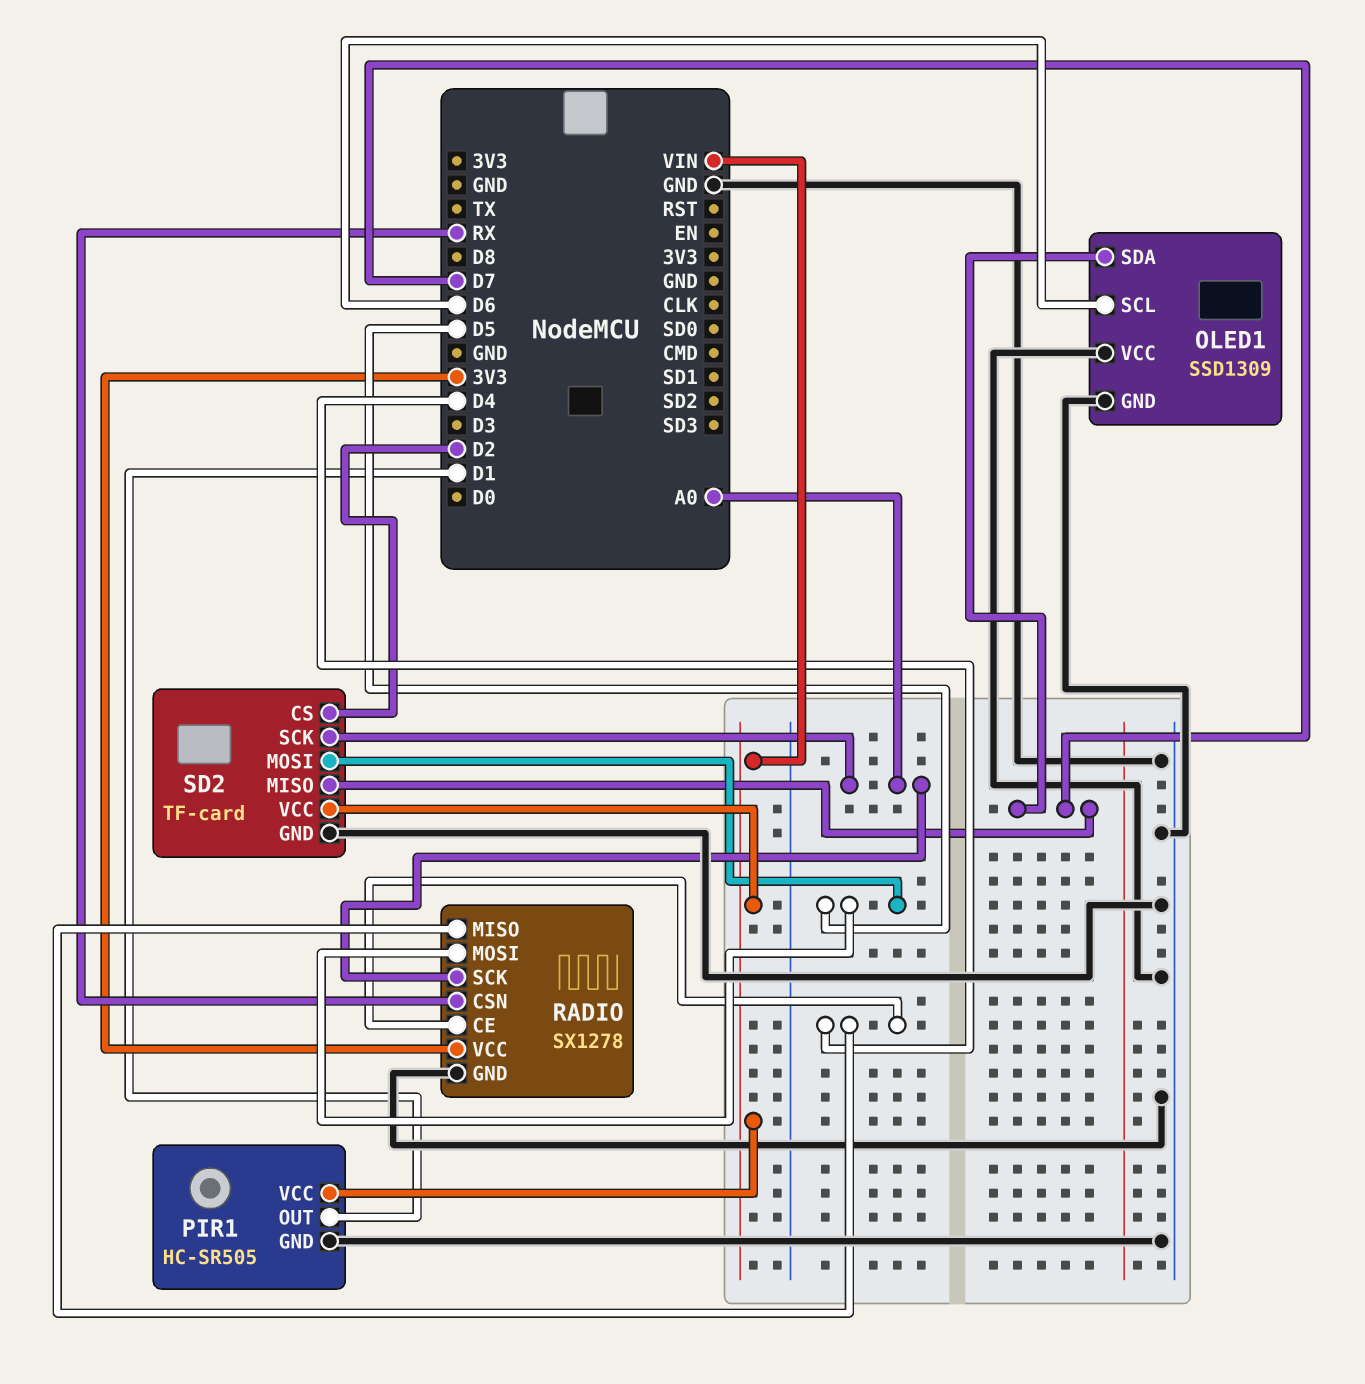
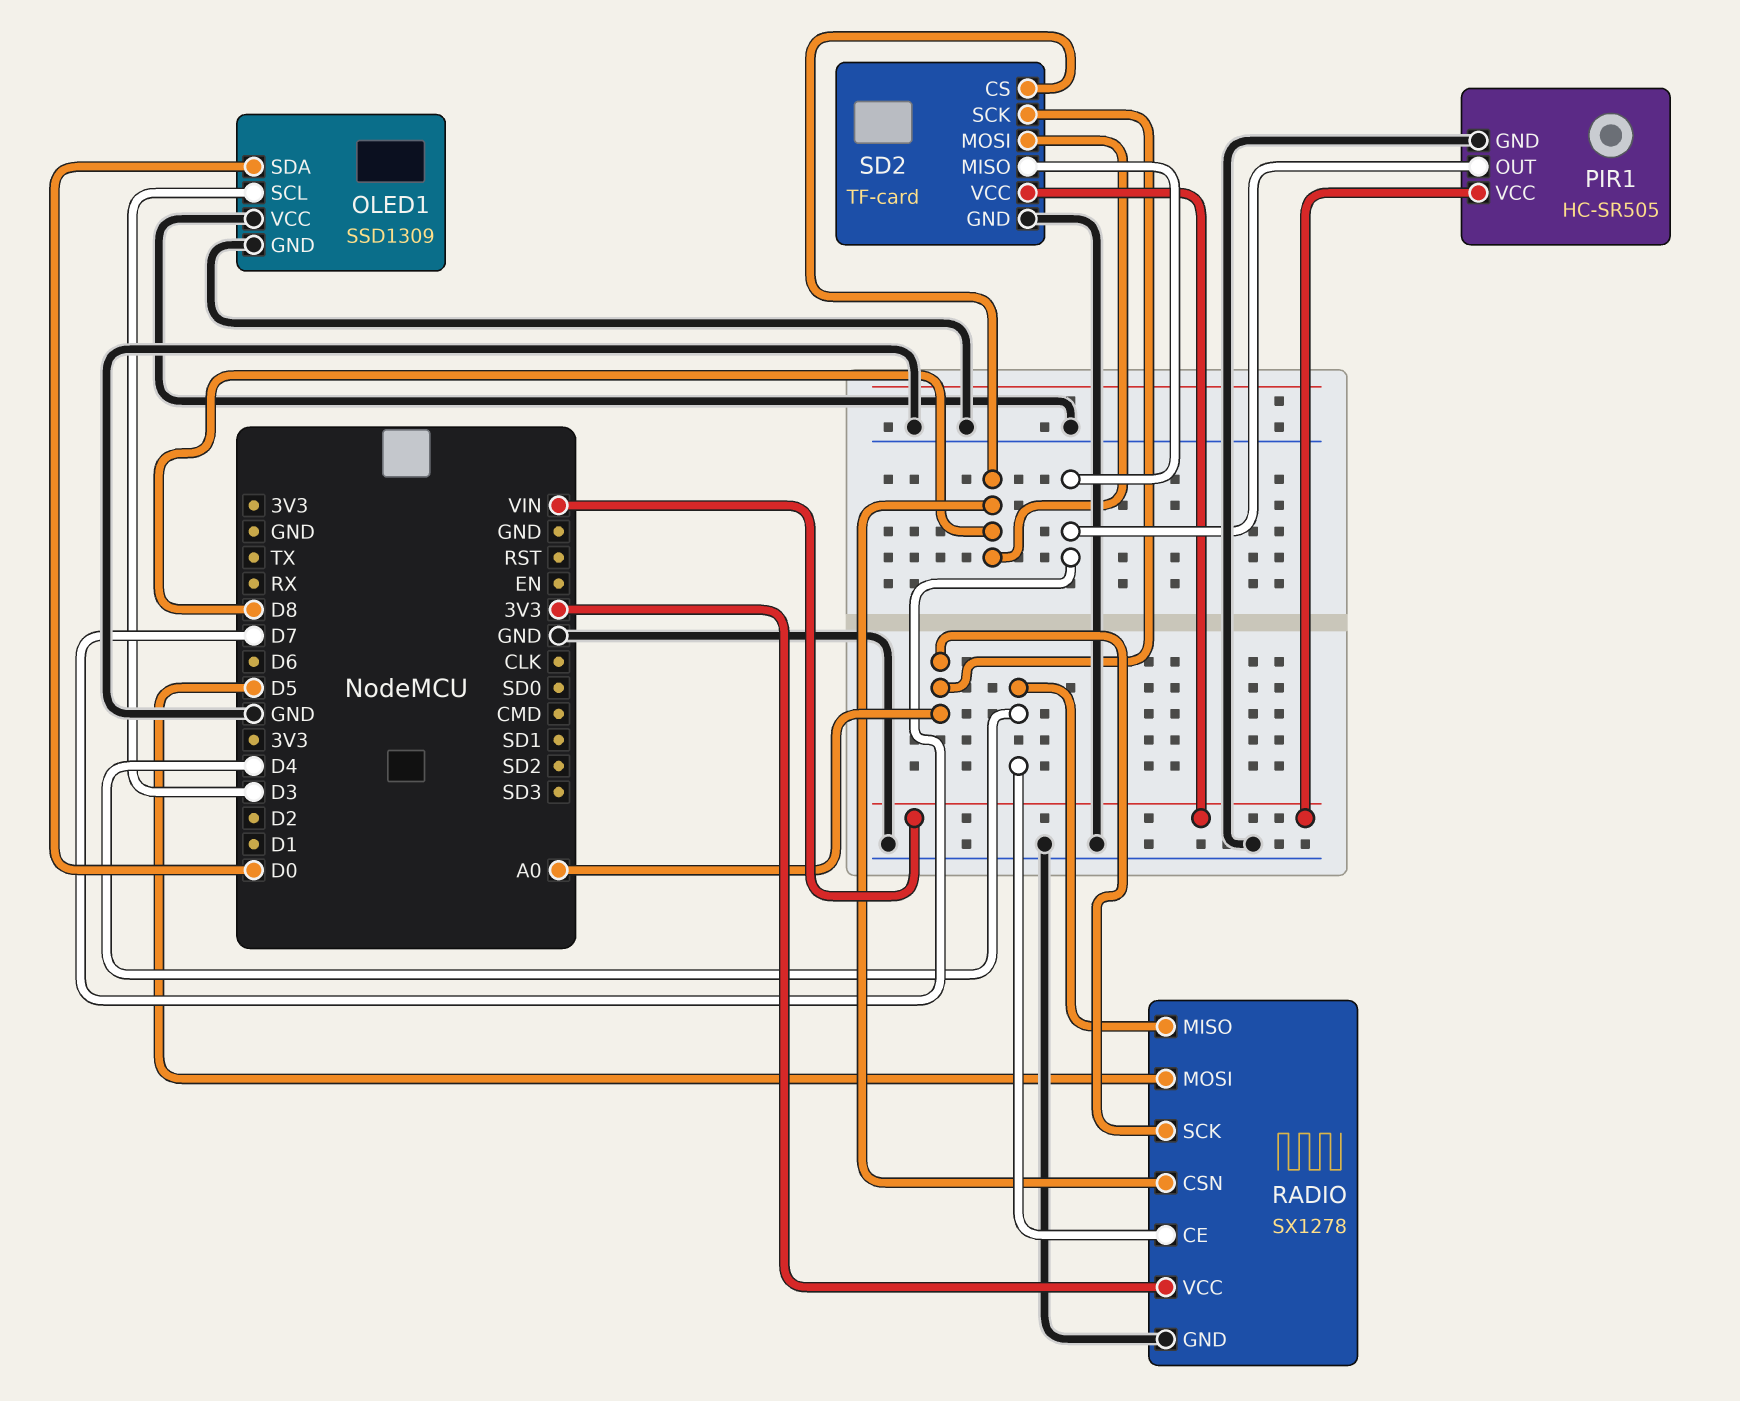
OLED1 pin SCL: D6 -> D3
OLED1 pin SDA: D7 -> D0
PIR1 pin OUT: D1 -> D7
RADIO pin CSN: RX -> D8
SD2 pin CS: D2 -> D8
SD2 pin MOSI: D5 -> D8

